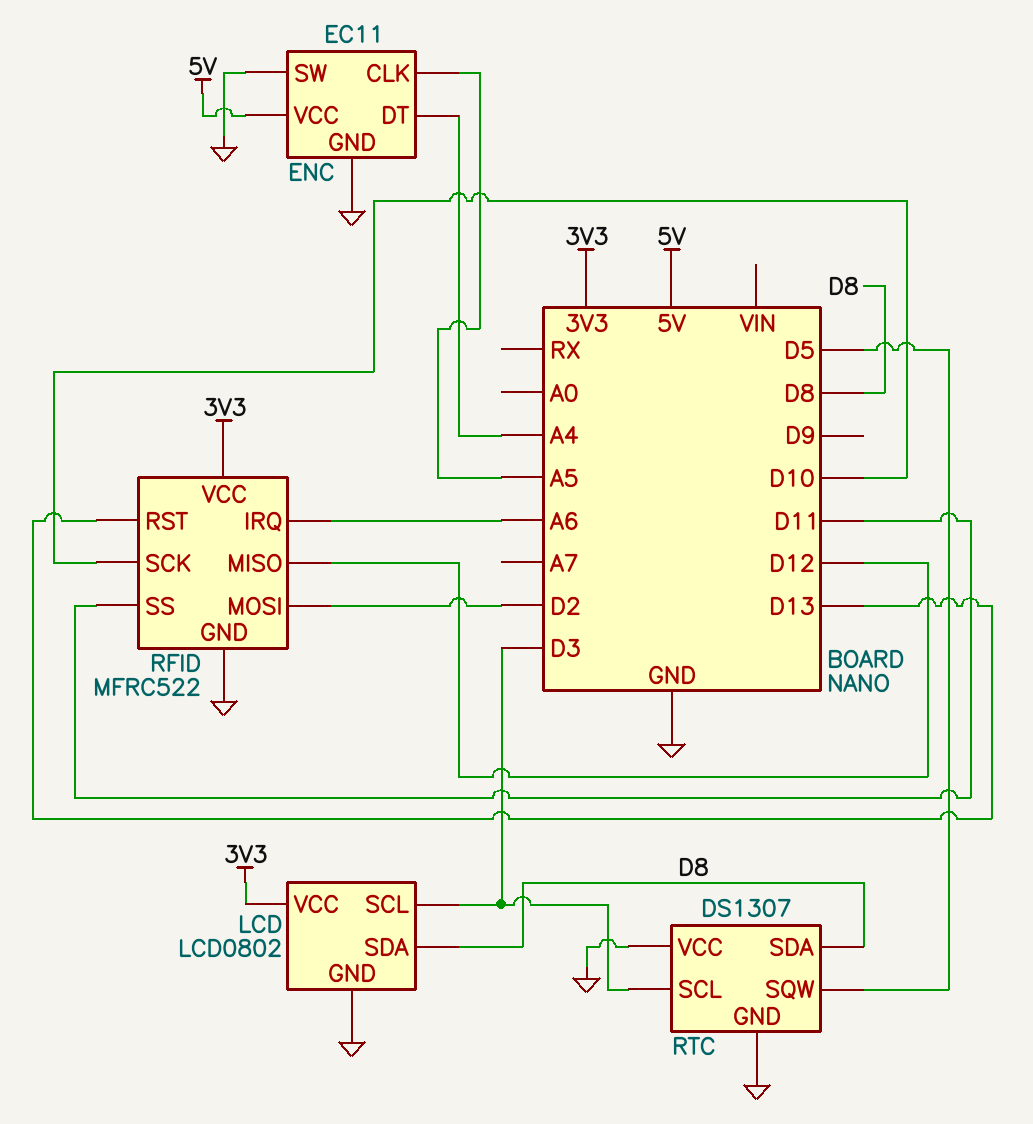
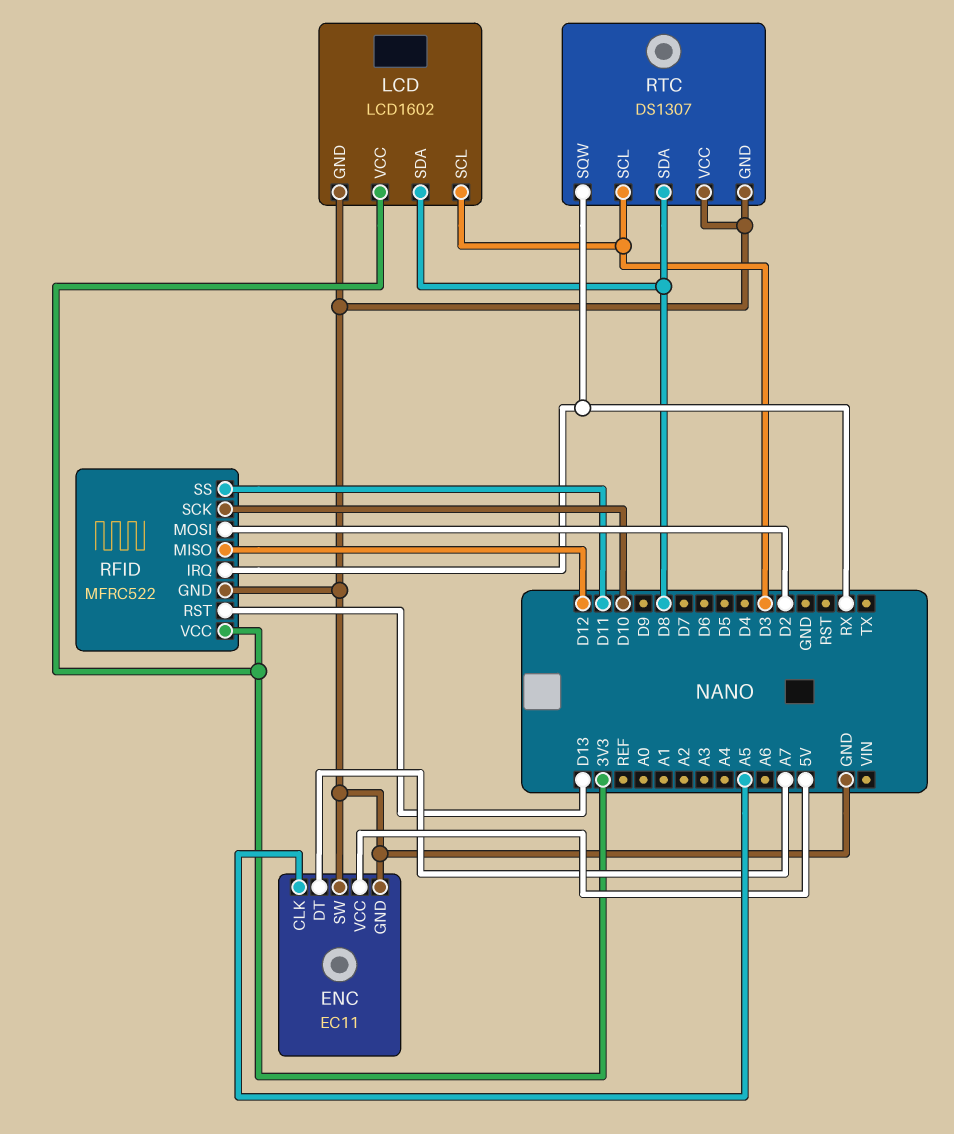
ENC pin DT: A4 -> A7
LCD: LCD0802 -> LCD1602
RFID pin IRQ: A6 -> RX
RTC pin SQW: D5 -> RX

